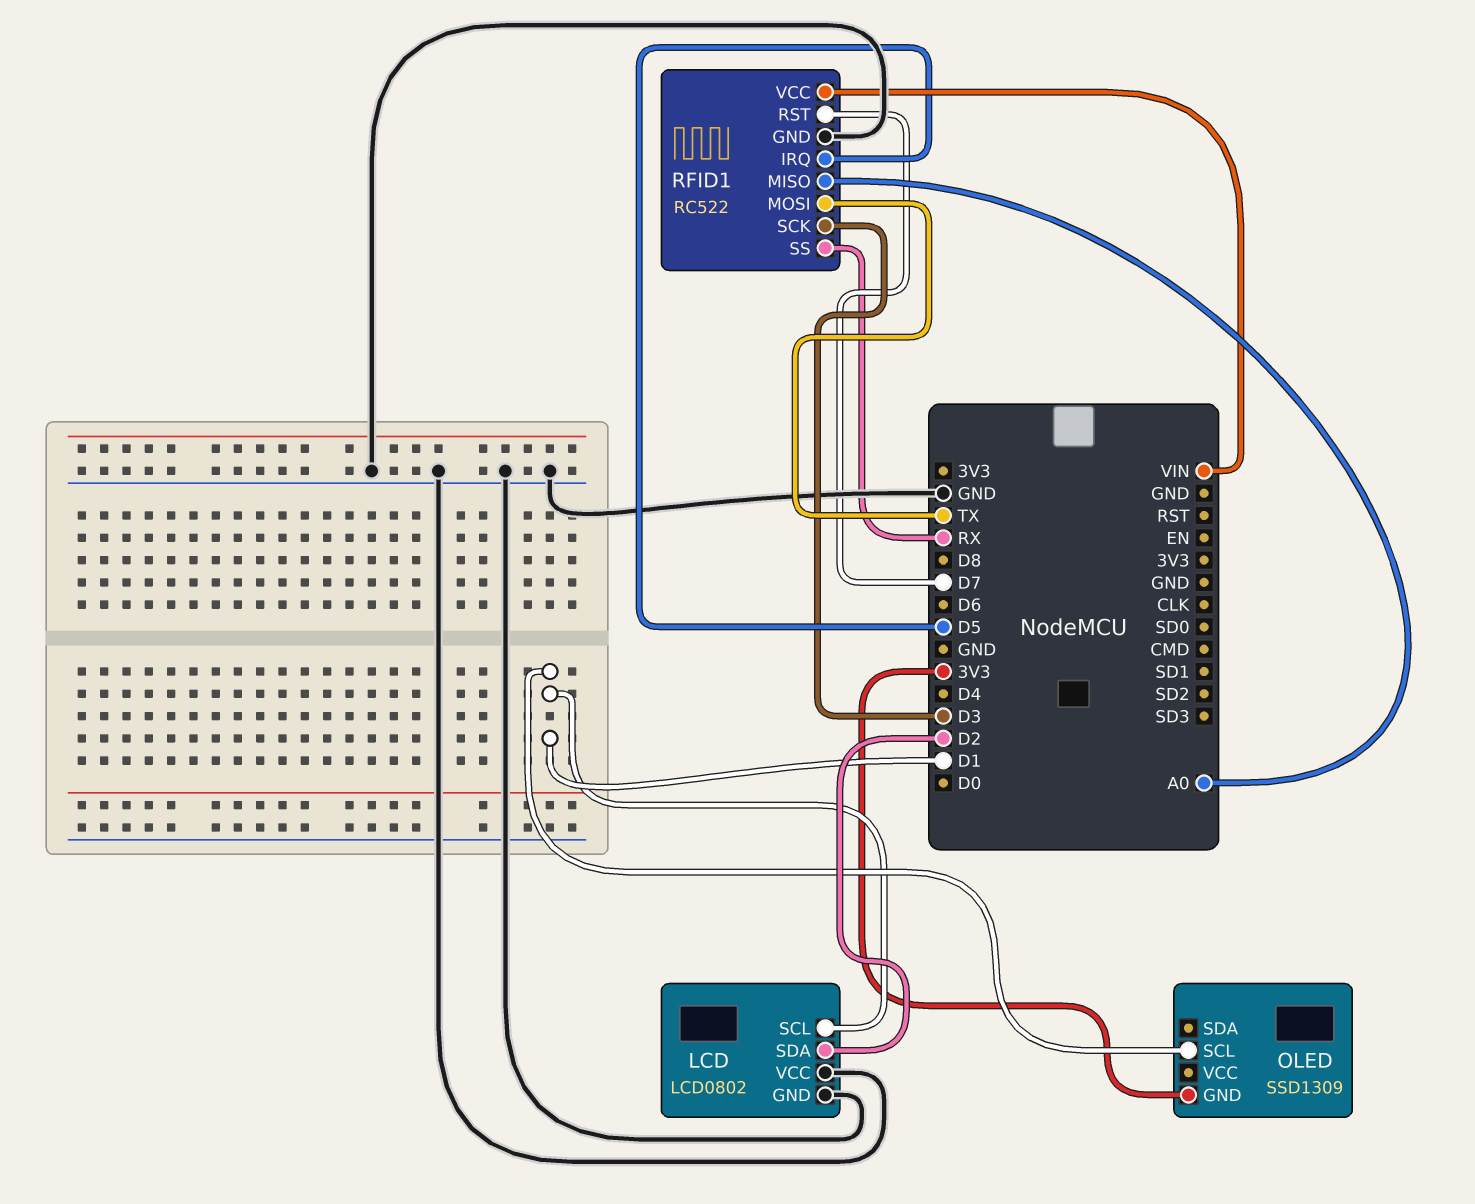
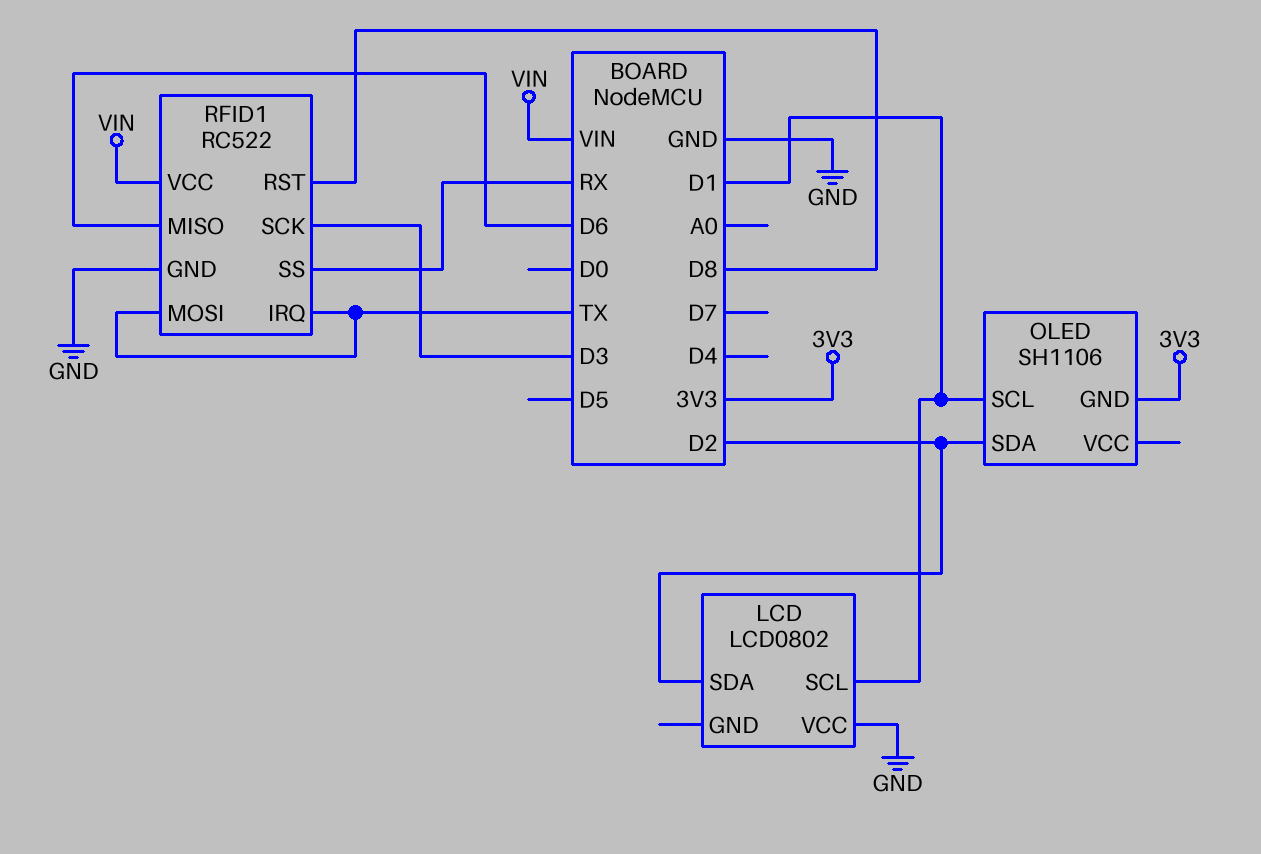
LCD pin GND: GND -> none
OLED: SSD1309 -> SH1106
OLED pin SDA: none -> D2
RFID1 pin IRQ: D5 -> TX
RFID1 pin MISO: A0 -> D6
RFID1 pin RST: D7 -> D8

